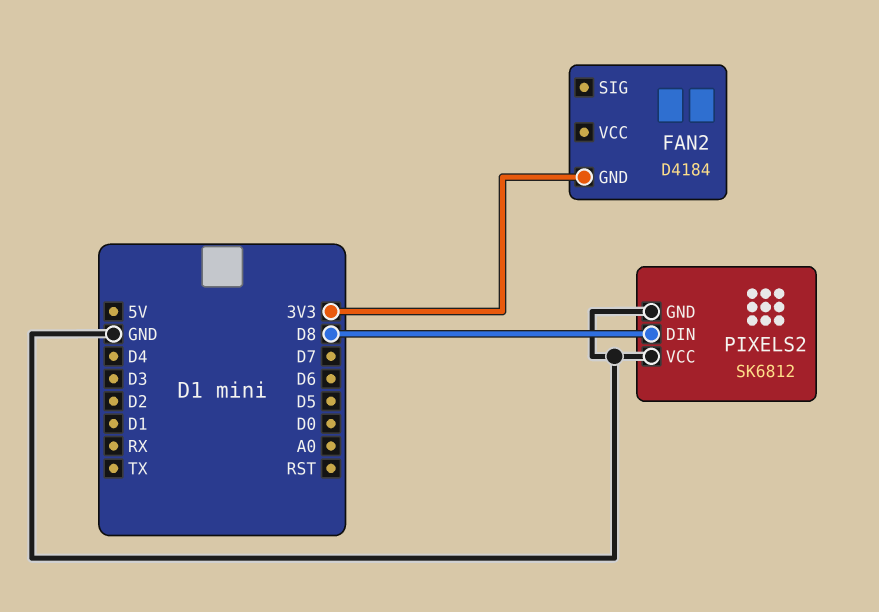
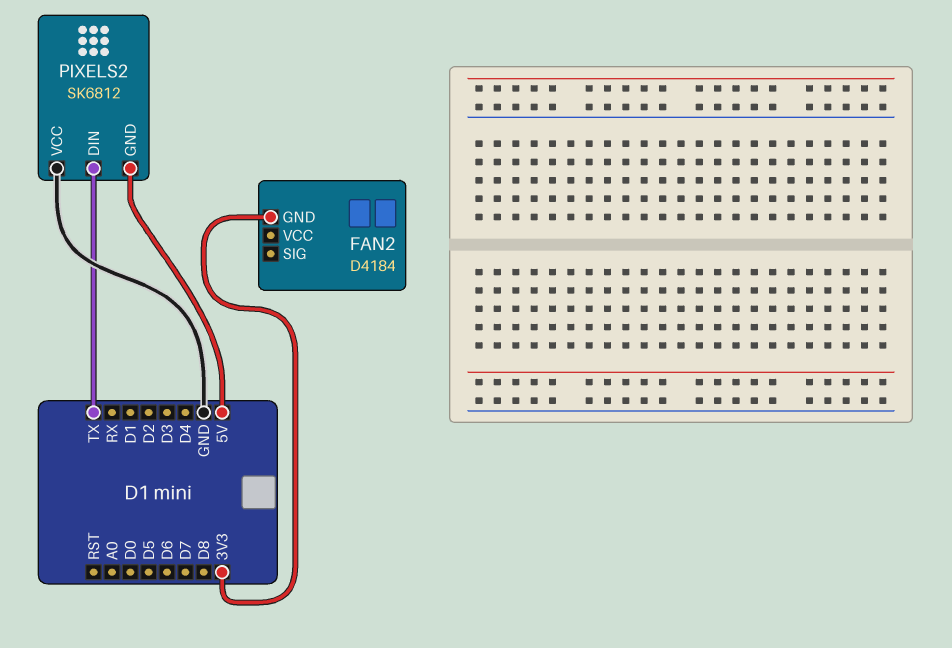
PIXELS2 pin DIN: D8 -> TX
PIXELS2 pin GND: GND -> 5V

